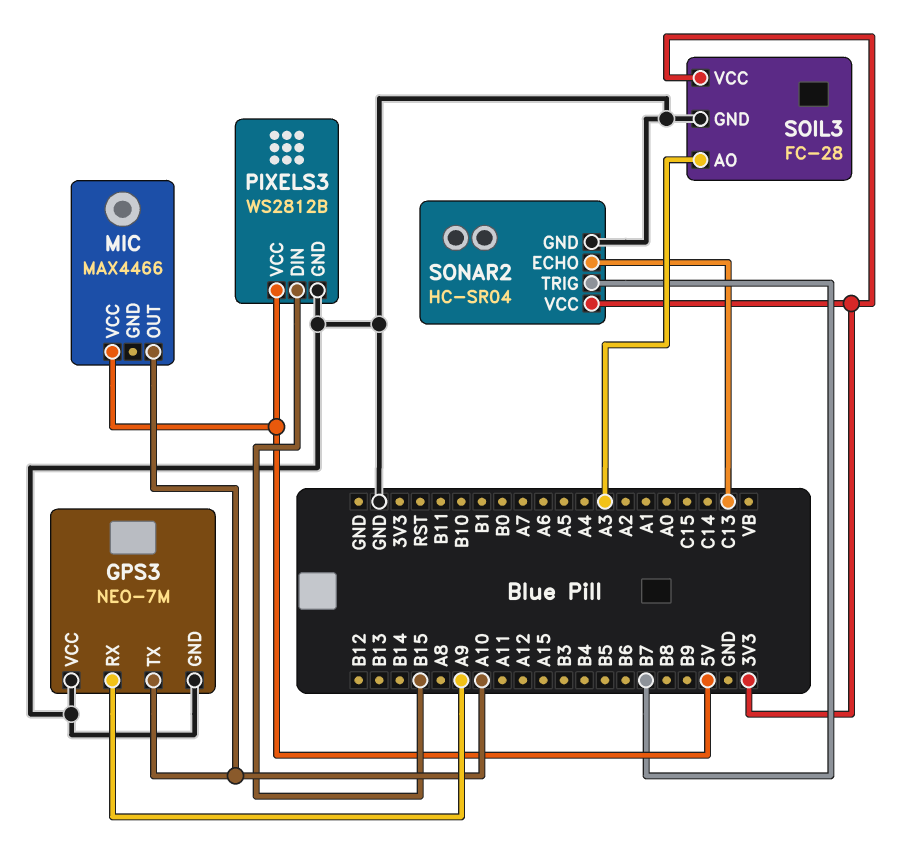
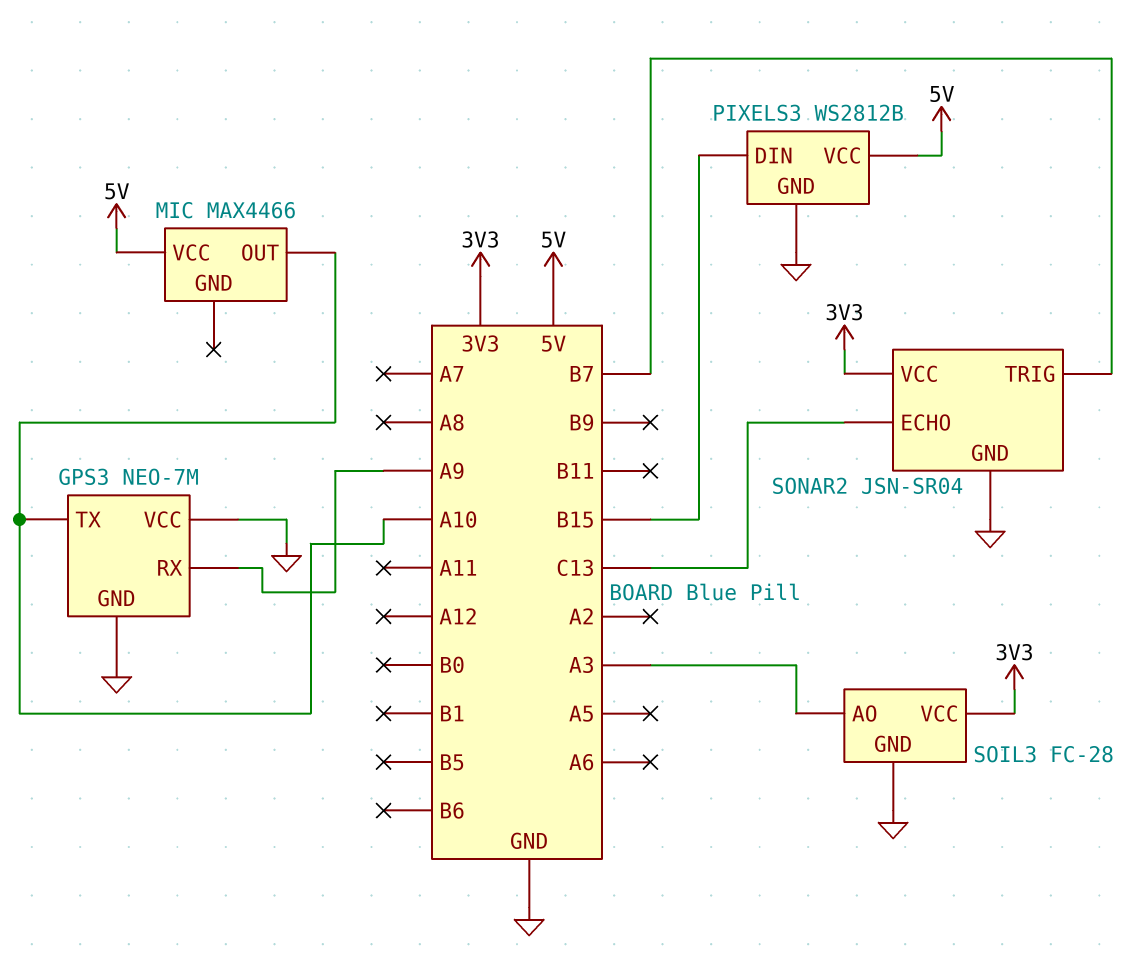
SONAR2: HC-SR04 -> JSN-SR04

